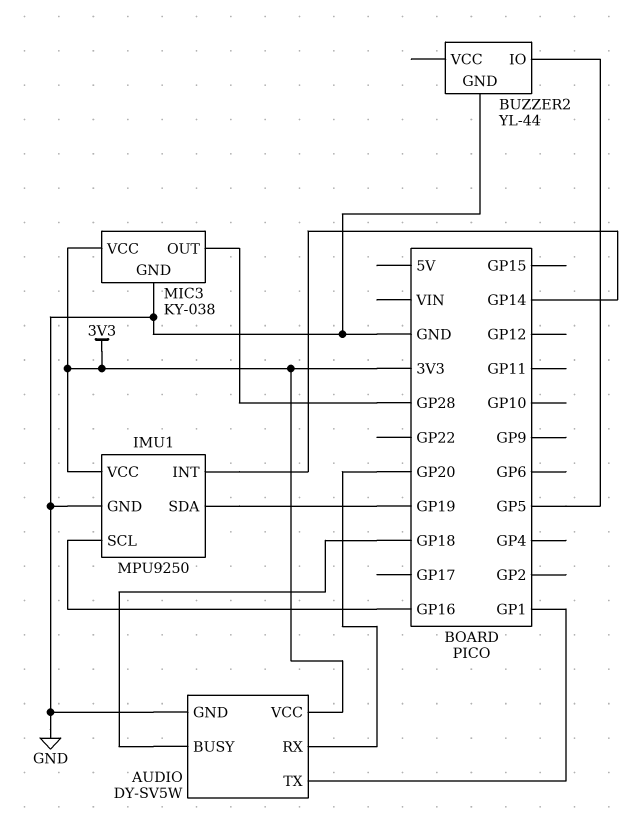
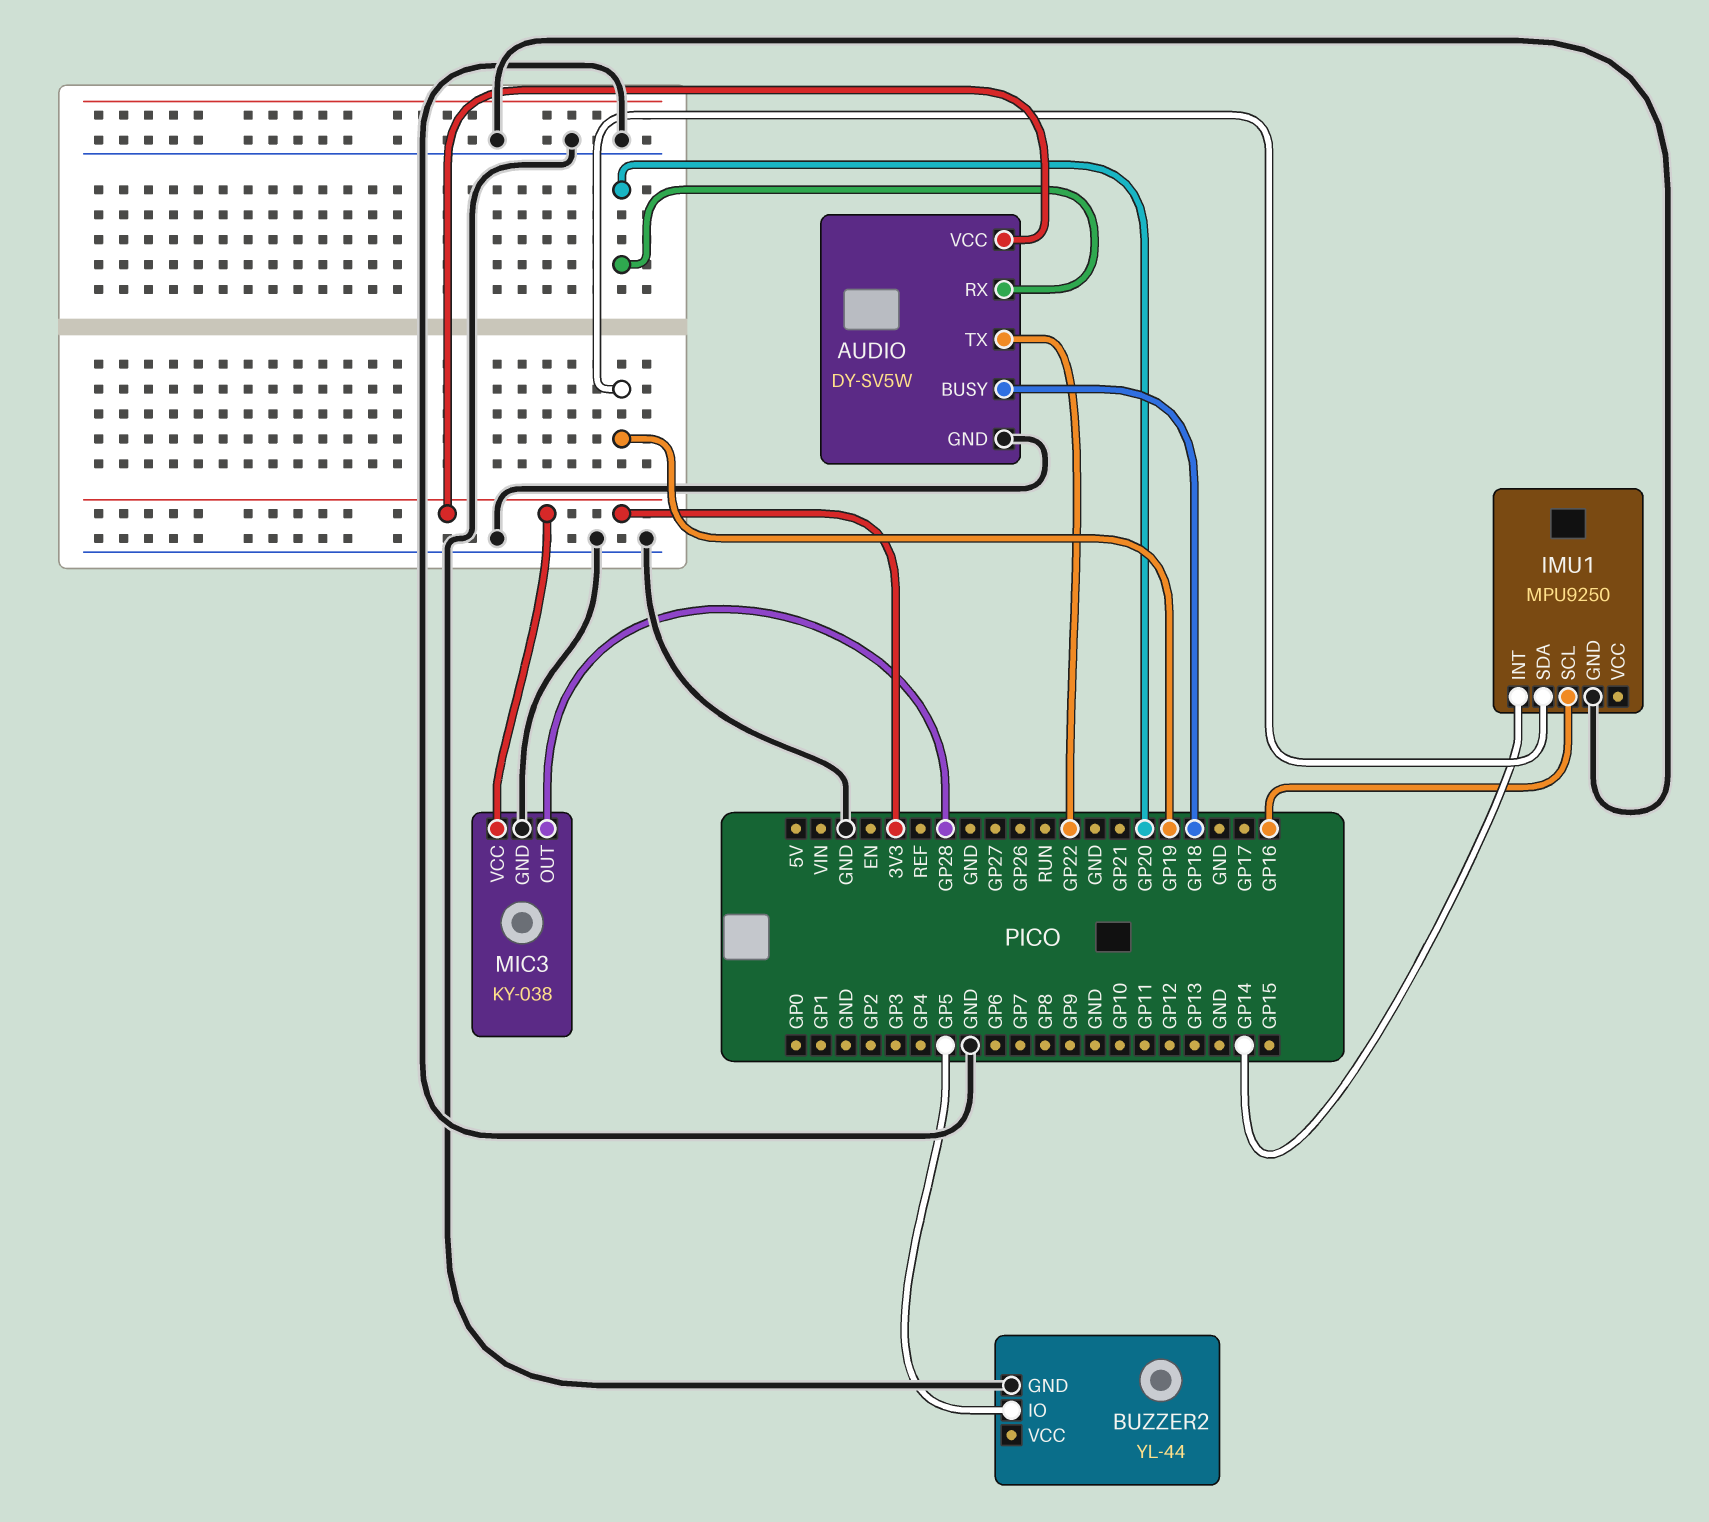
AUDIO pin TX: GP1 -> GP22
IMU1 pin VCC: 3V3 -> none

